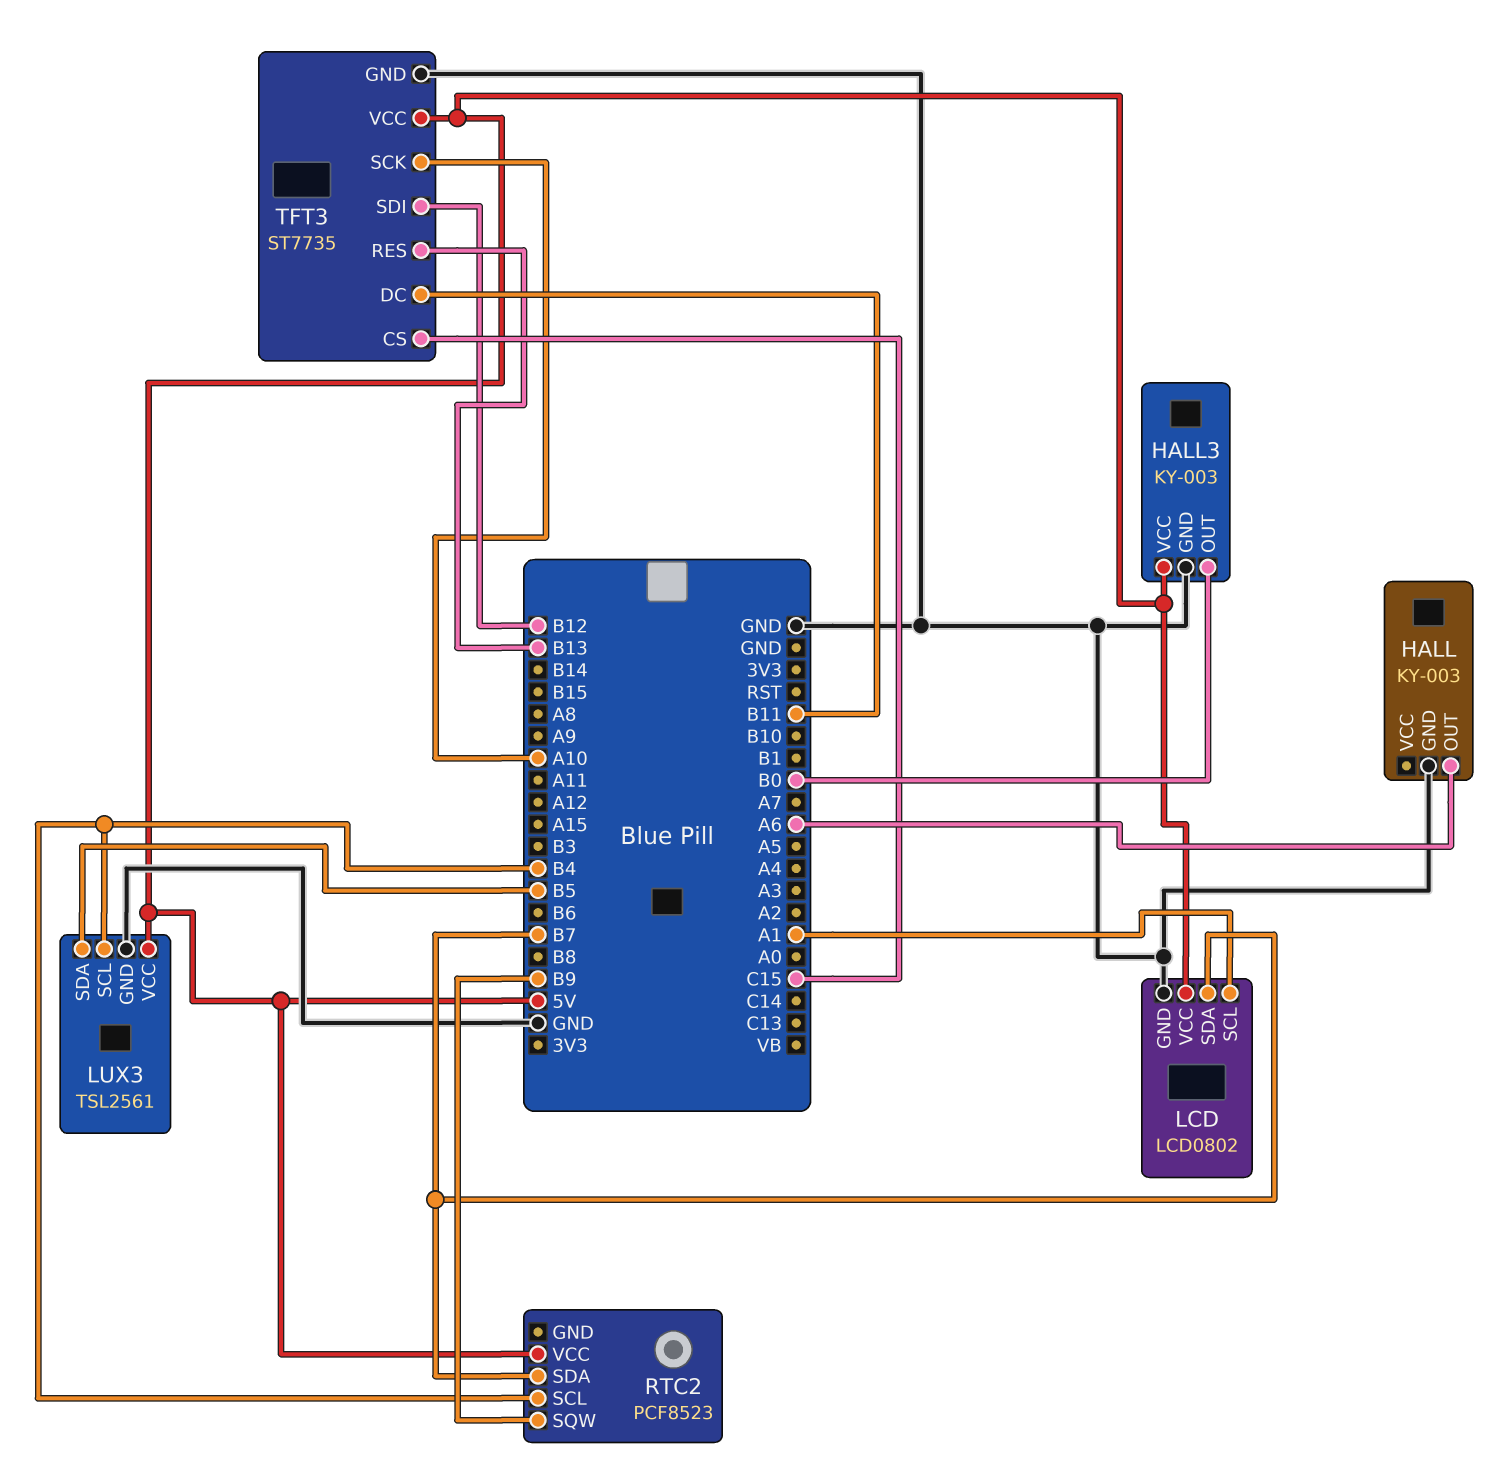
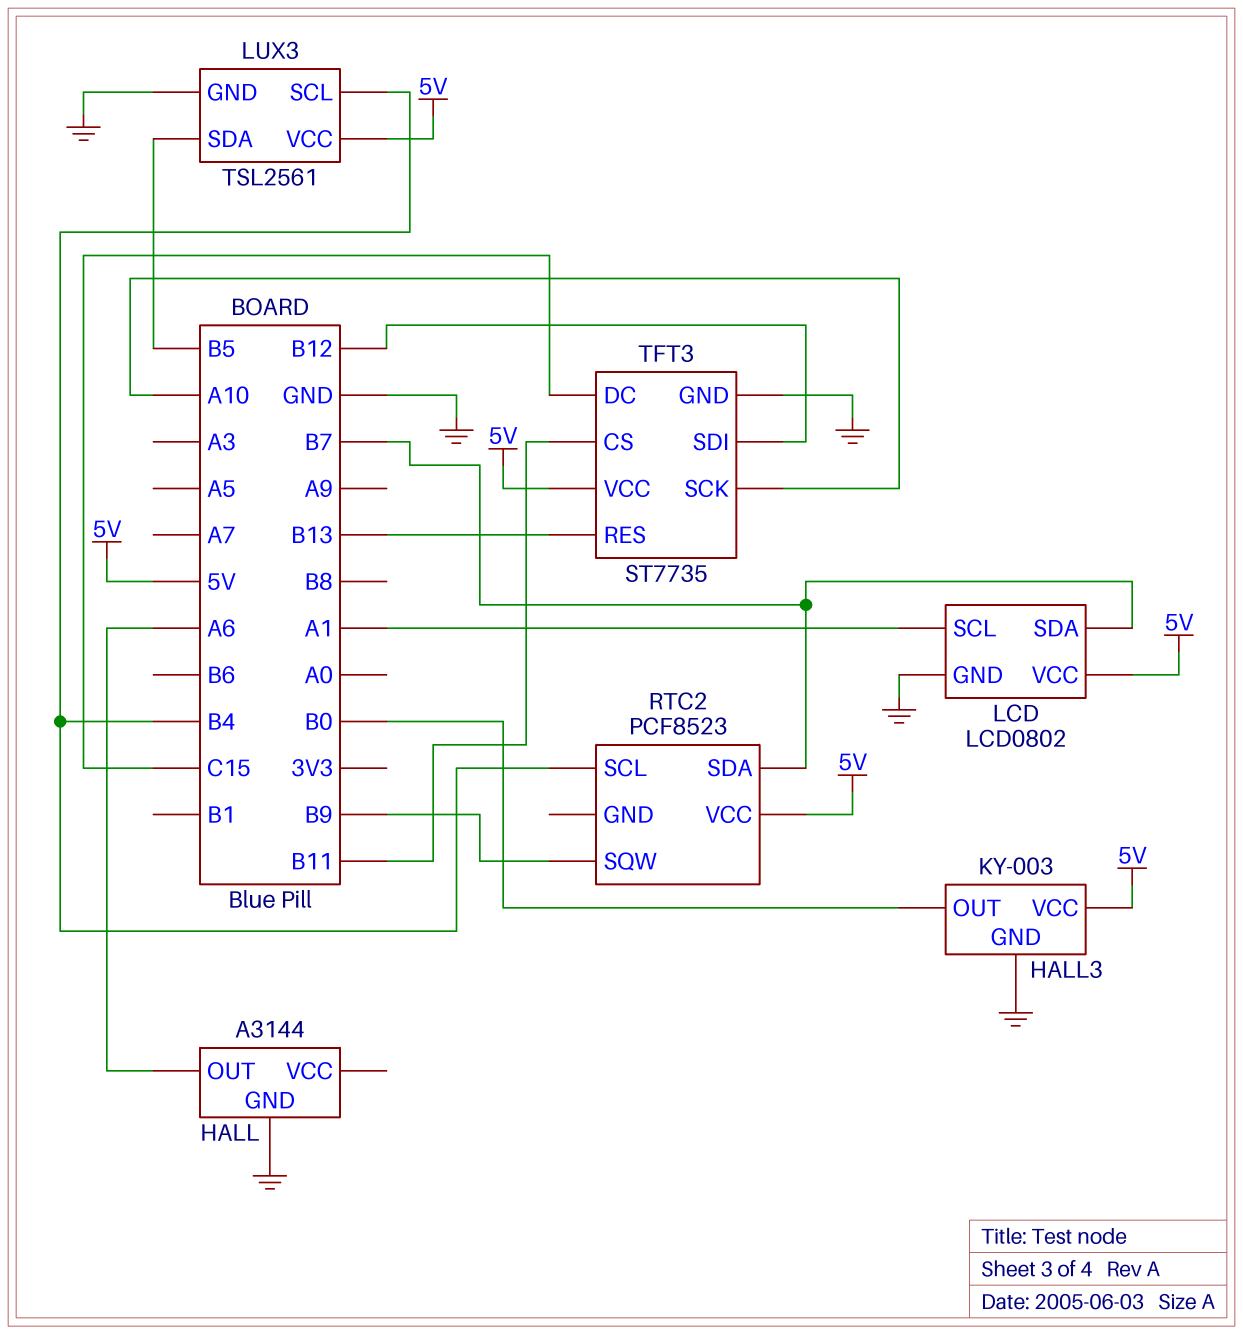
HALL: KY-003 -> A3144
TFT3 pin CS: C15 -> B11
TFT3 pin DC: B11 -> C15

